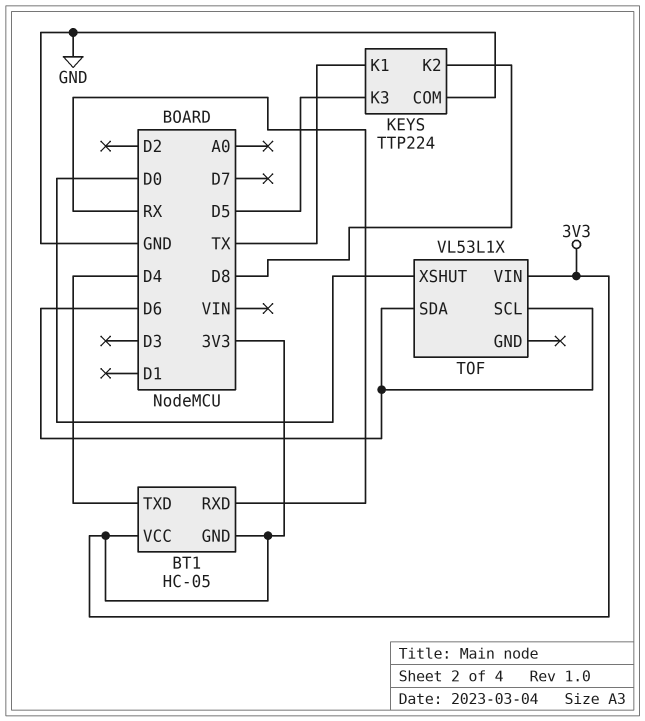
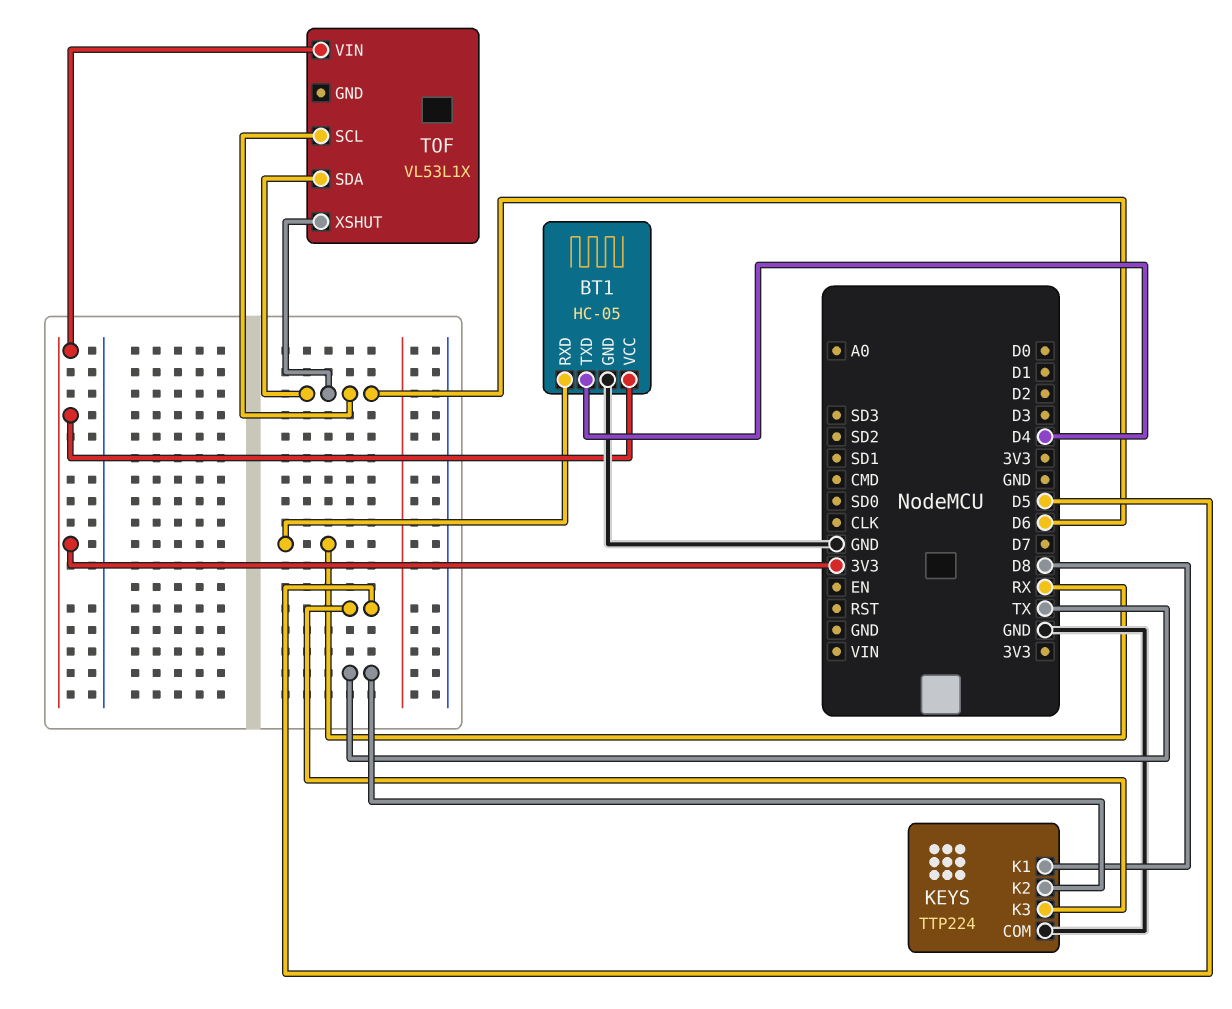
BT1 pin GND: 3V3 -> GND
KEYS pin K1: TX -> D8
KEYS pin K2: D8 -> TX
TOF pin XSHUT: D0 -> D6

